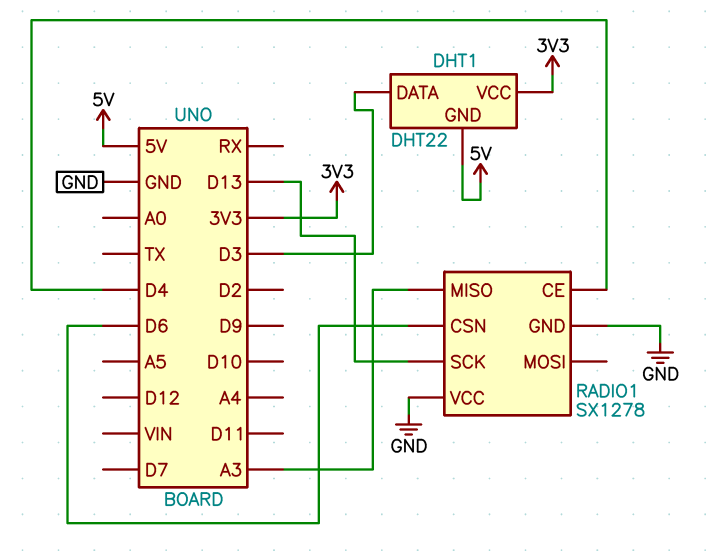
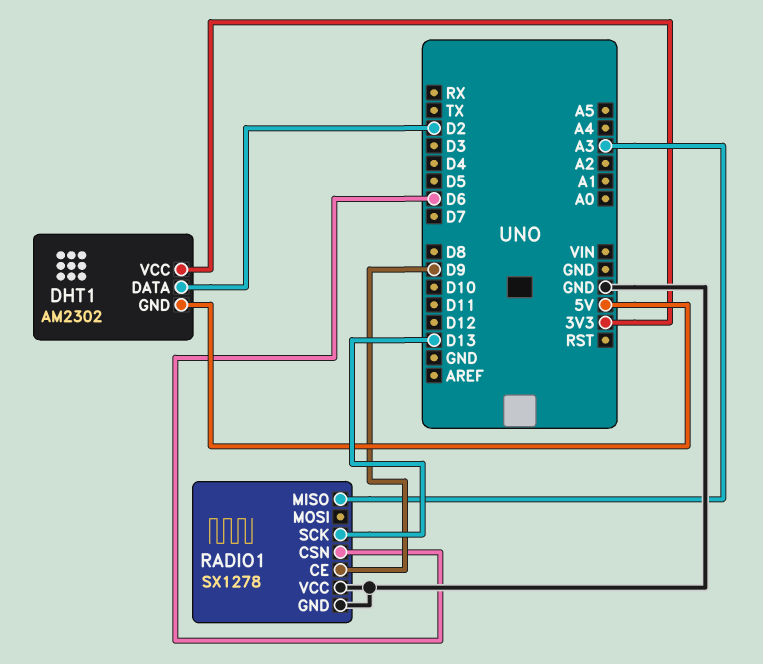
DHT1: DHT22 -> AM2302
DHT1 pin DATA: D3 -> D2
RADIO1 pin CE: D4 -> D9

